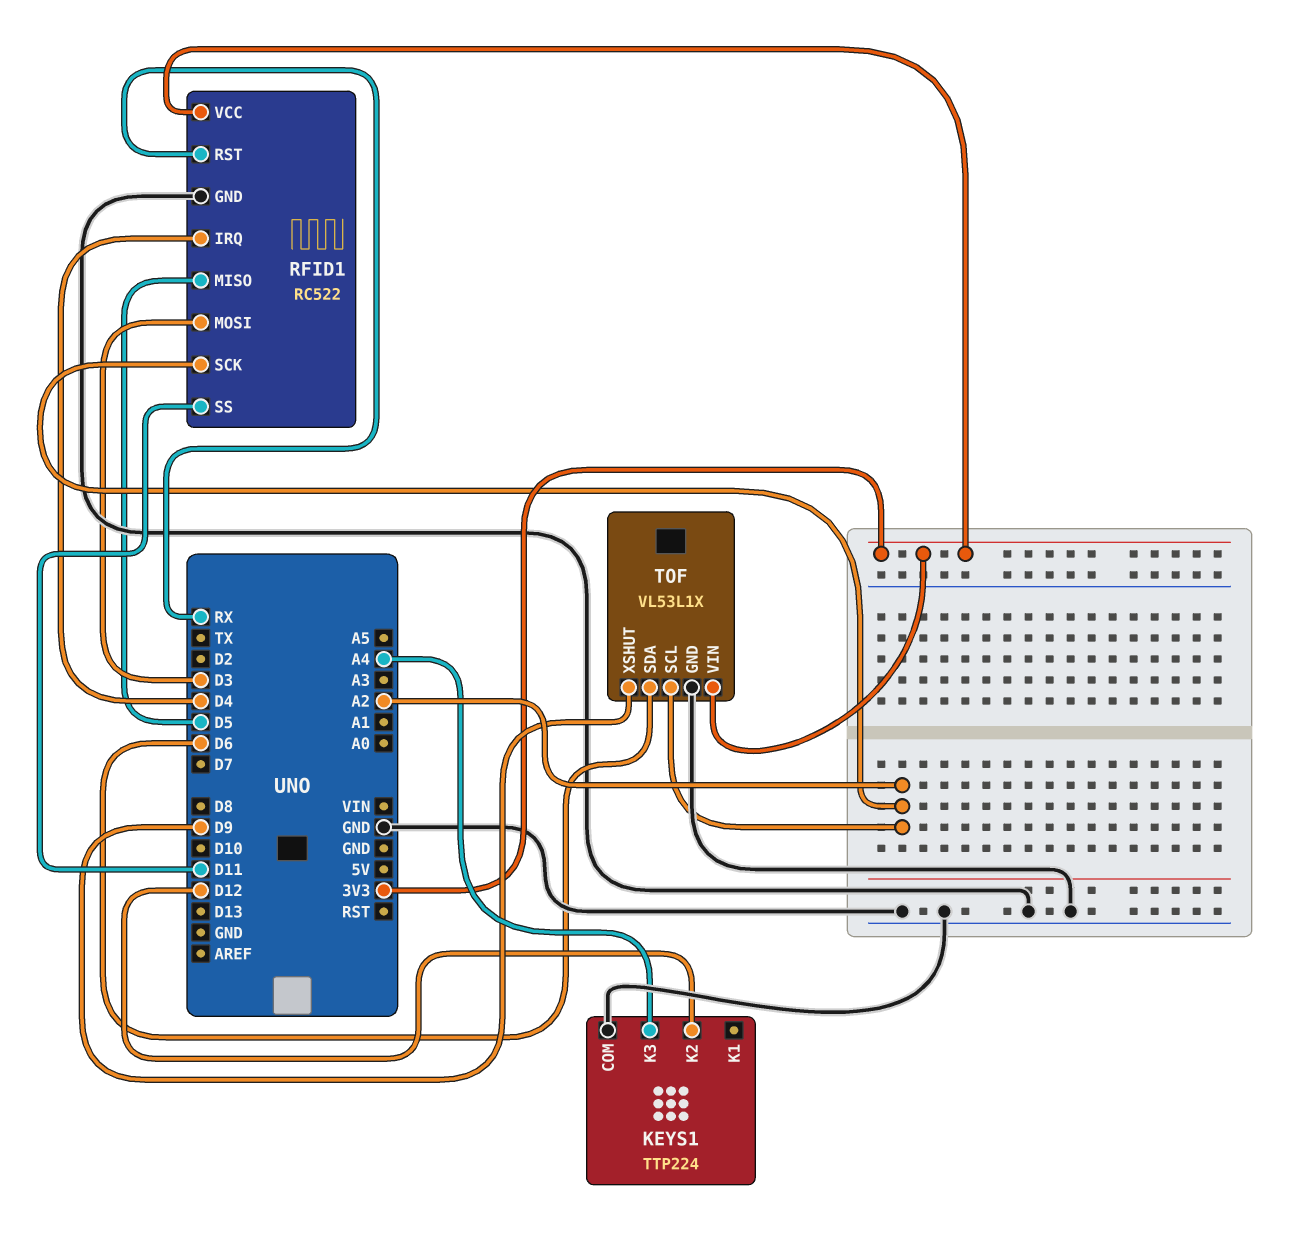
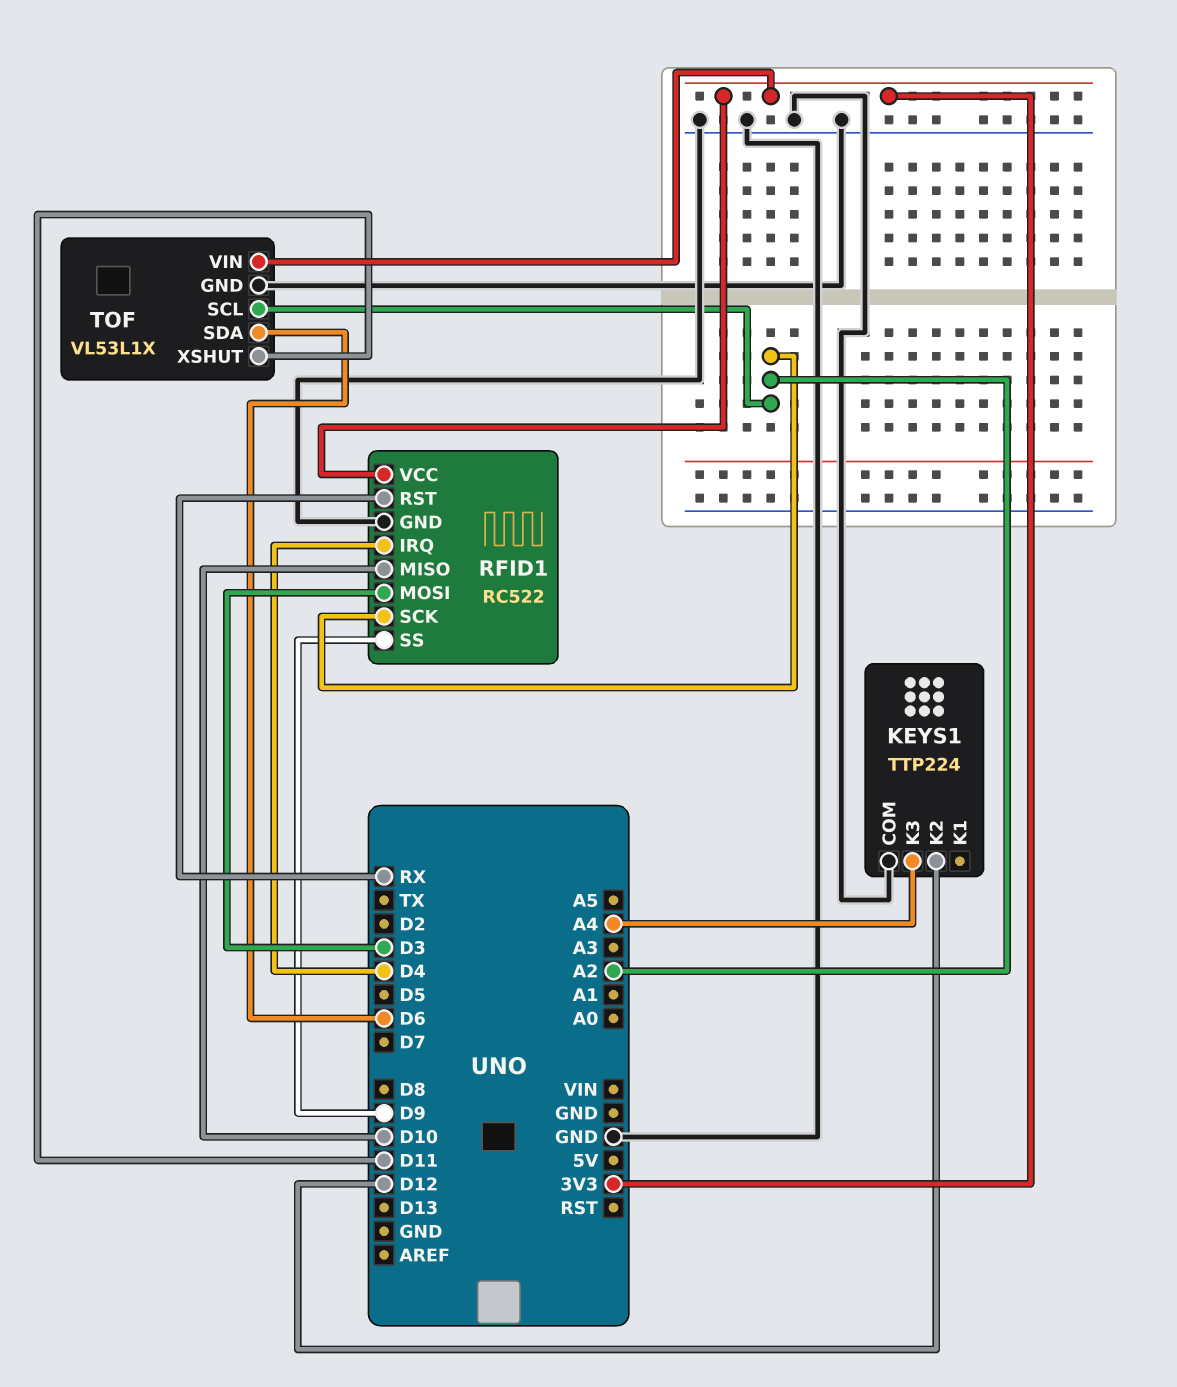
RFID1 pin MISO: D5 -> D10
RFID1 pin SS: D11 -> D9
TOF pin XSHUT: D9 -> D11

